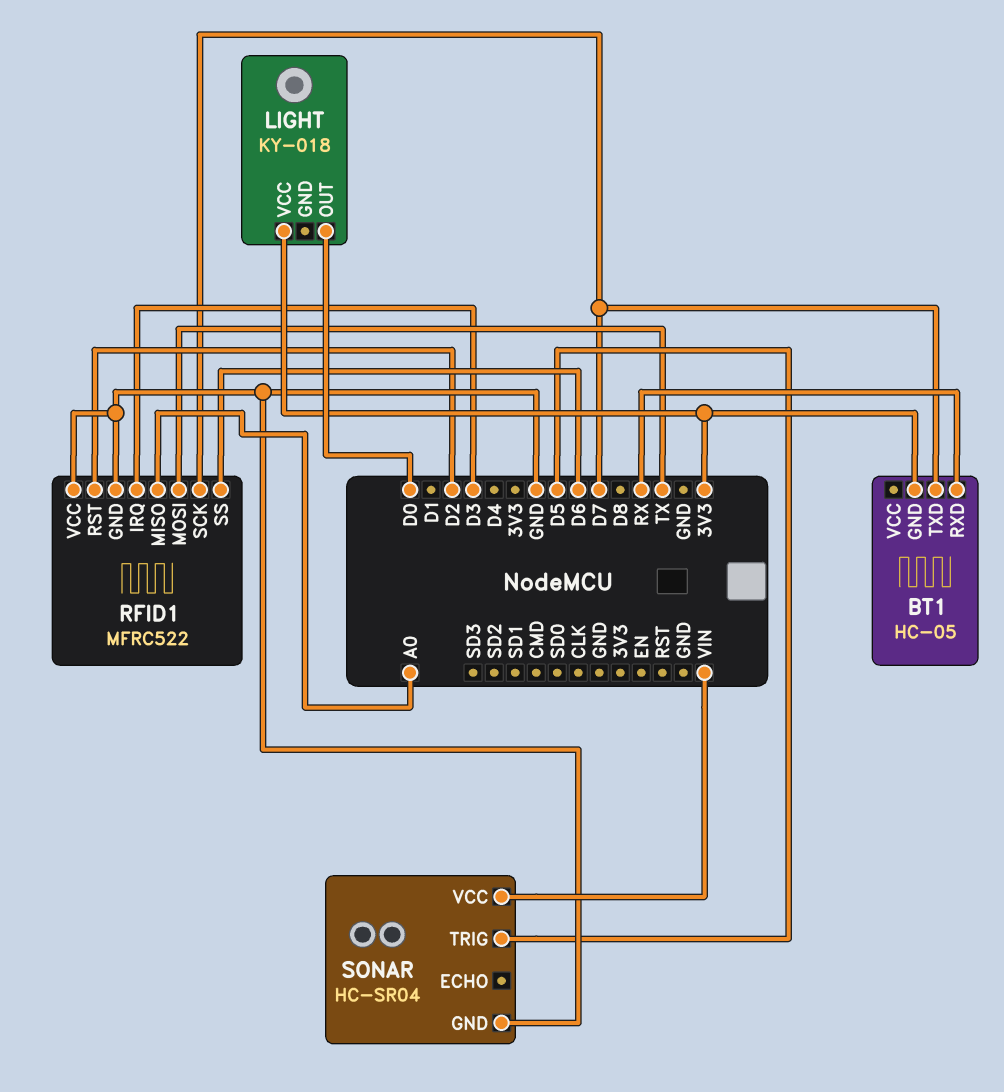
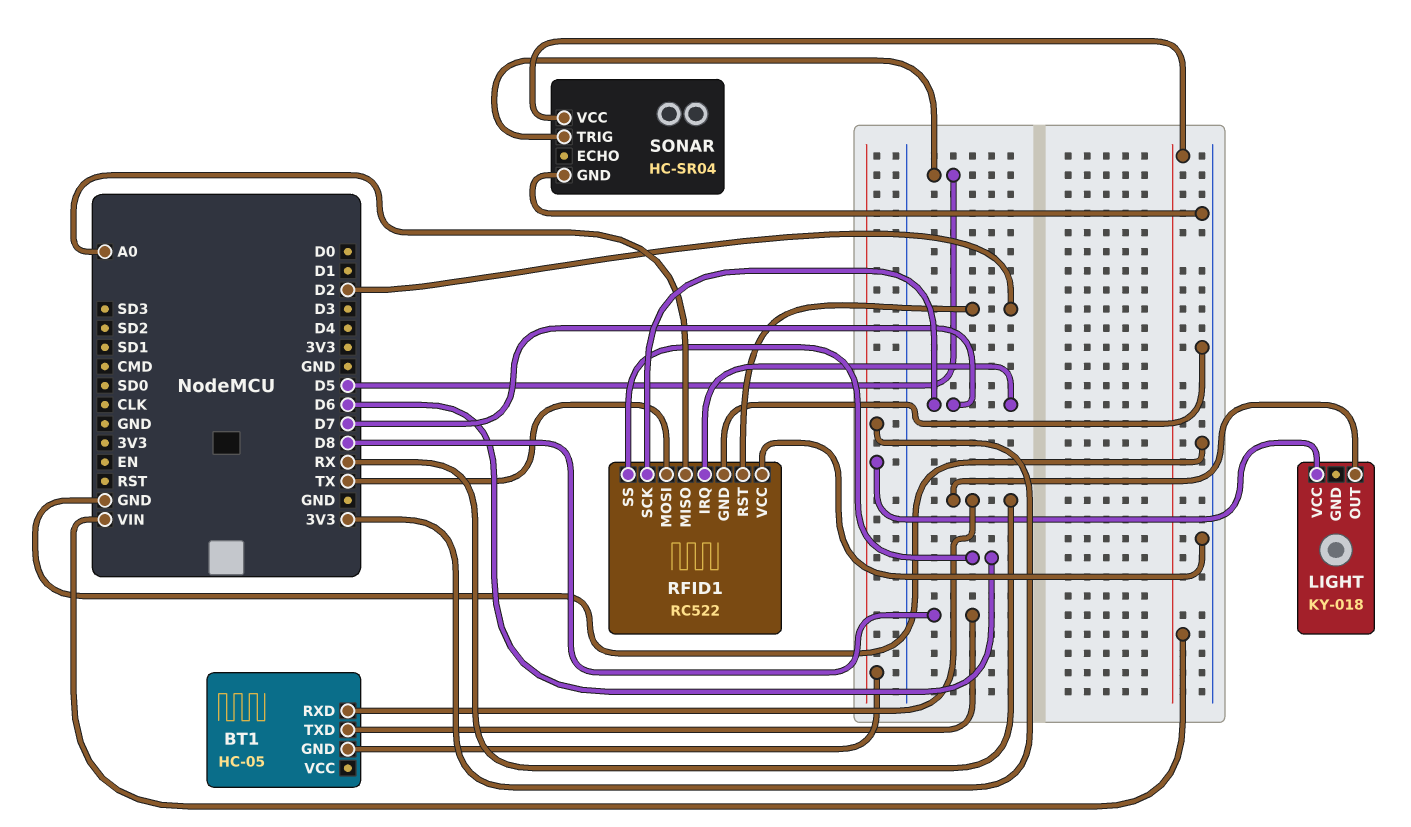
BT1 pin TXD: D7 -> D8
LIGHT pin OUT: D0 -> RX
RFID1: MFRC522 -> RC522
RFID1 pin IRQ: D3 -> D7

